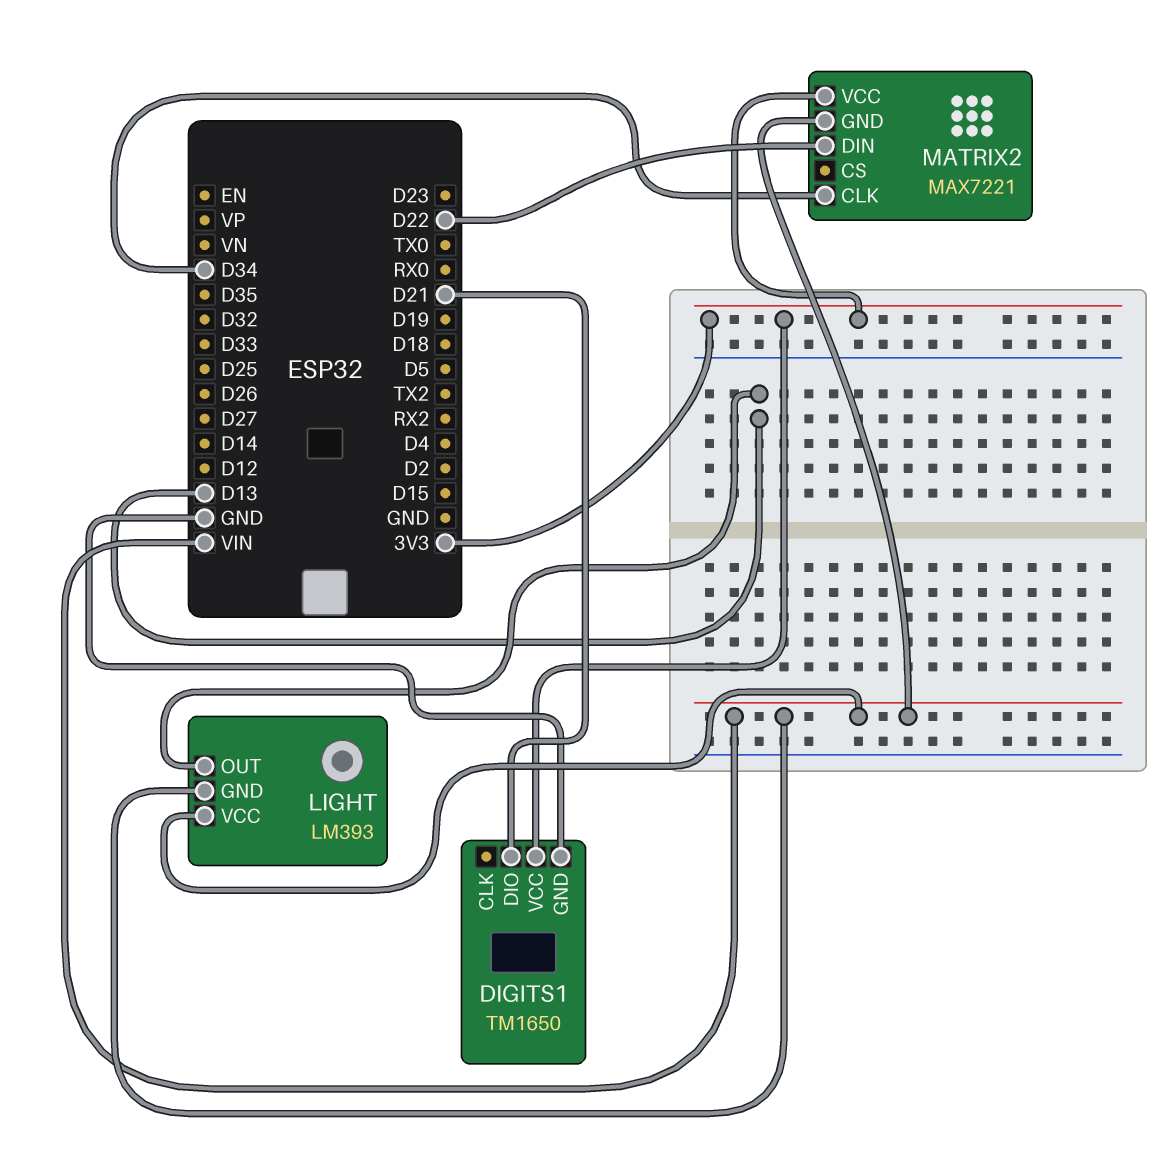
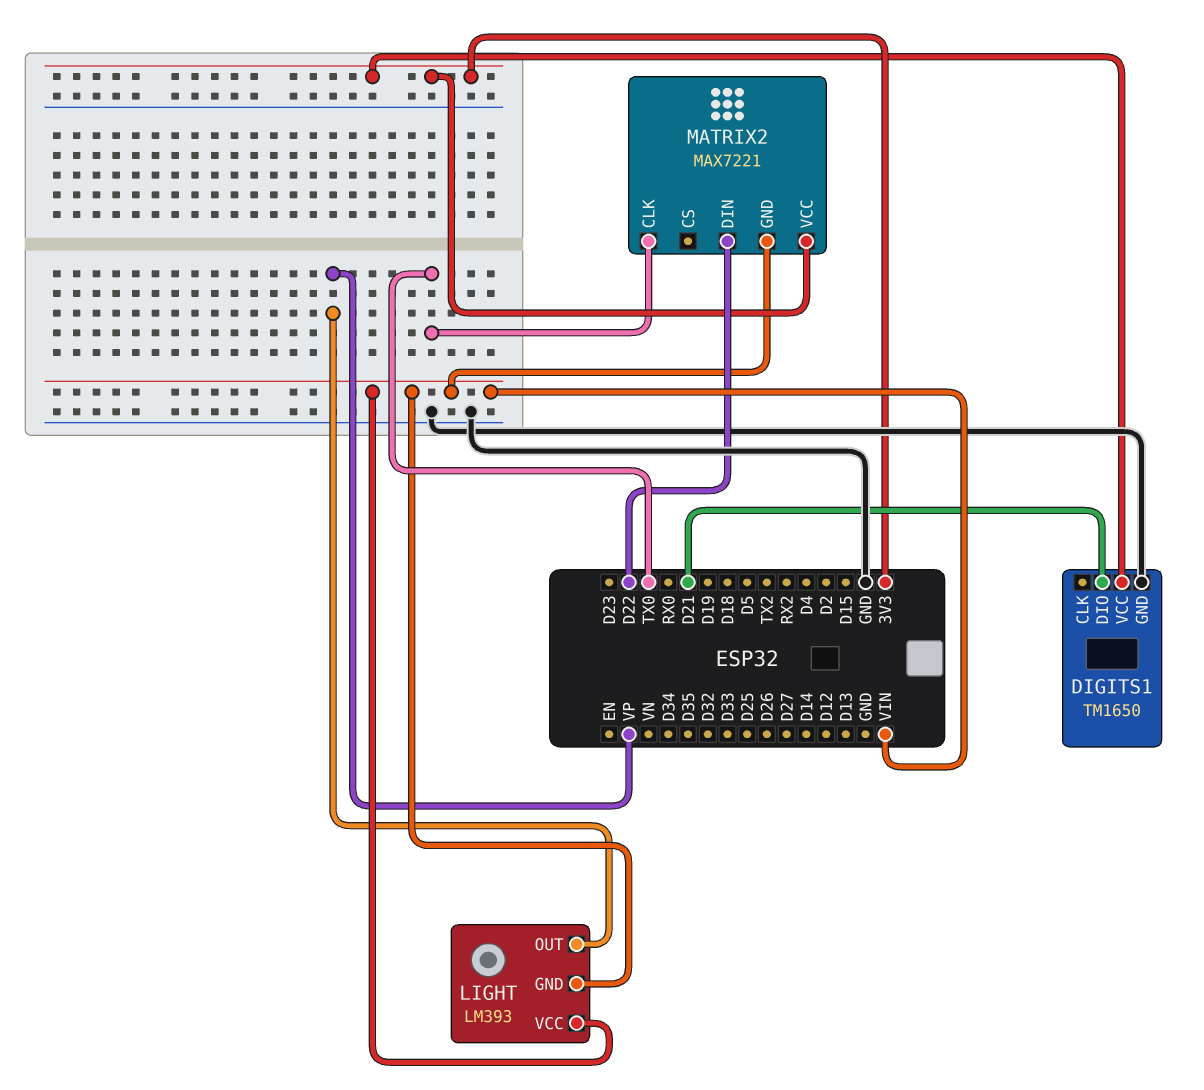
LIGHT pin OUT: D13 -> VP
MATRIX2 pin CLK: D34 -> TX0

